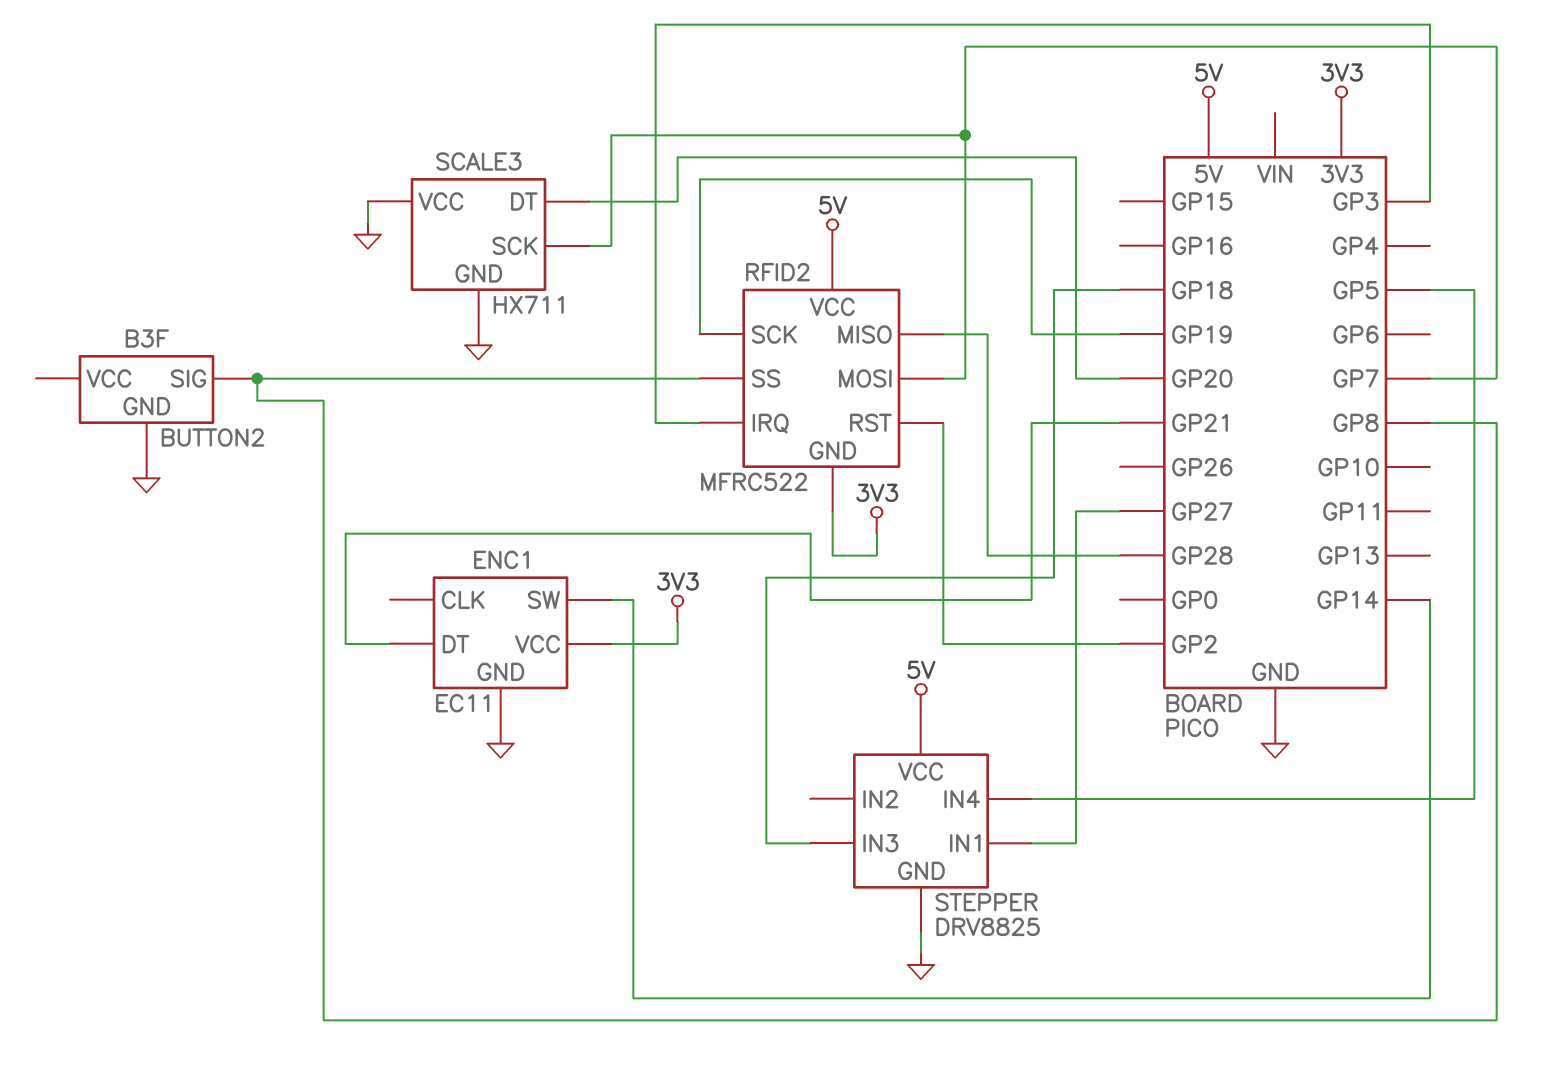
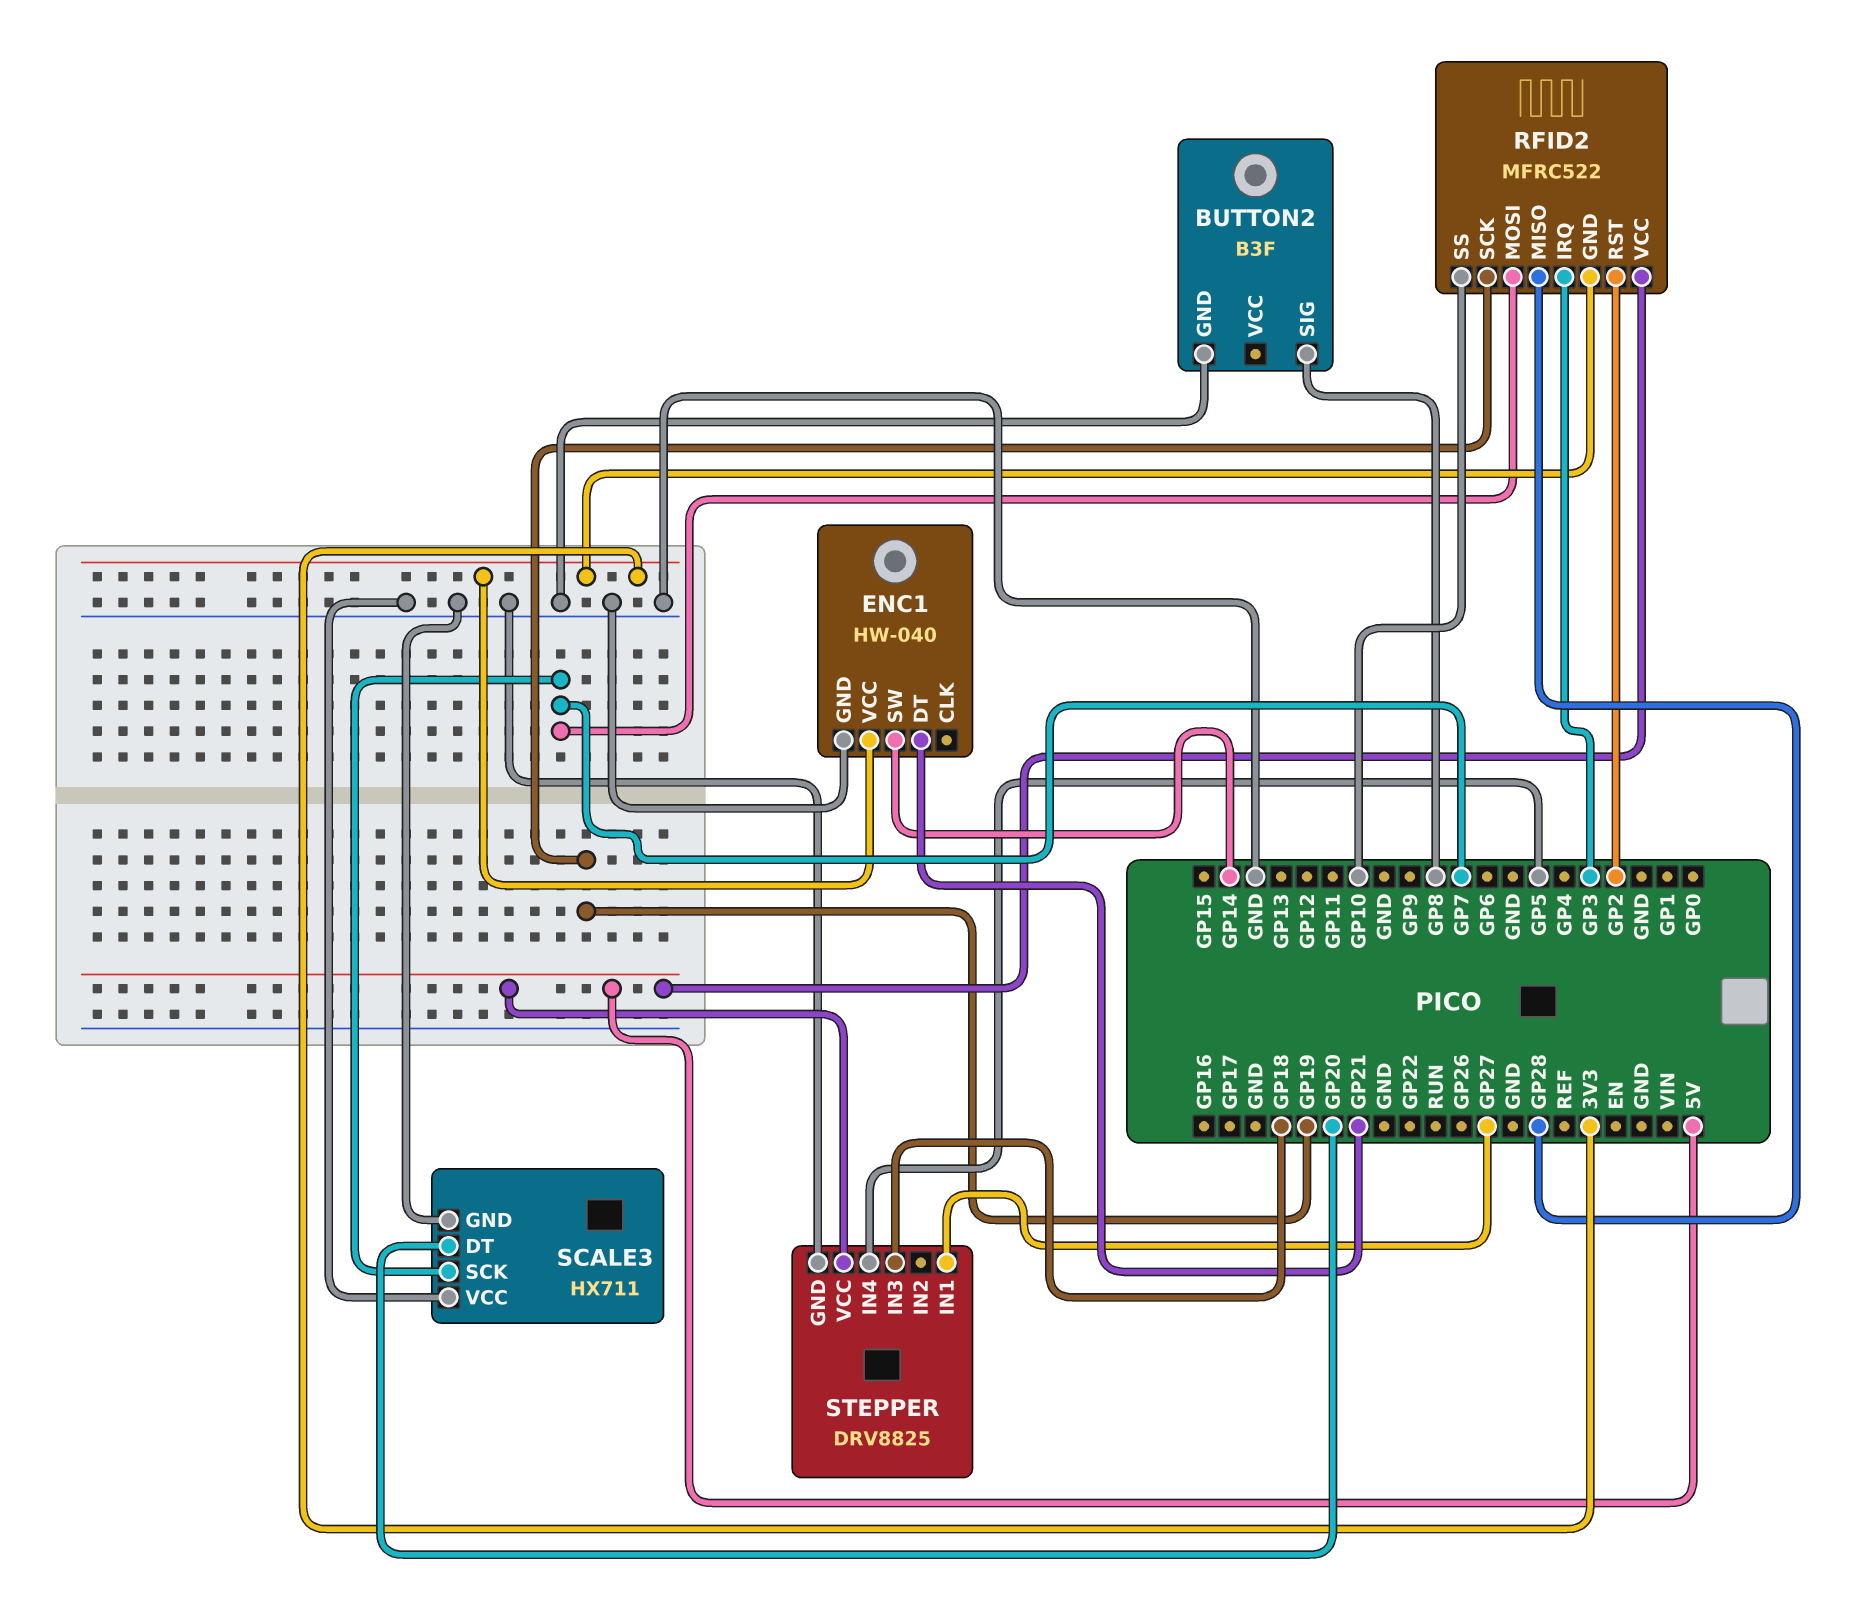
ENC1: EC11 -> HW-040
RFID2 pin SS: GP8 -> GP10

